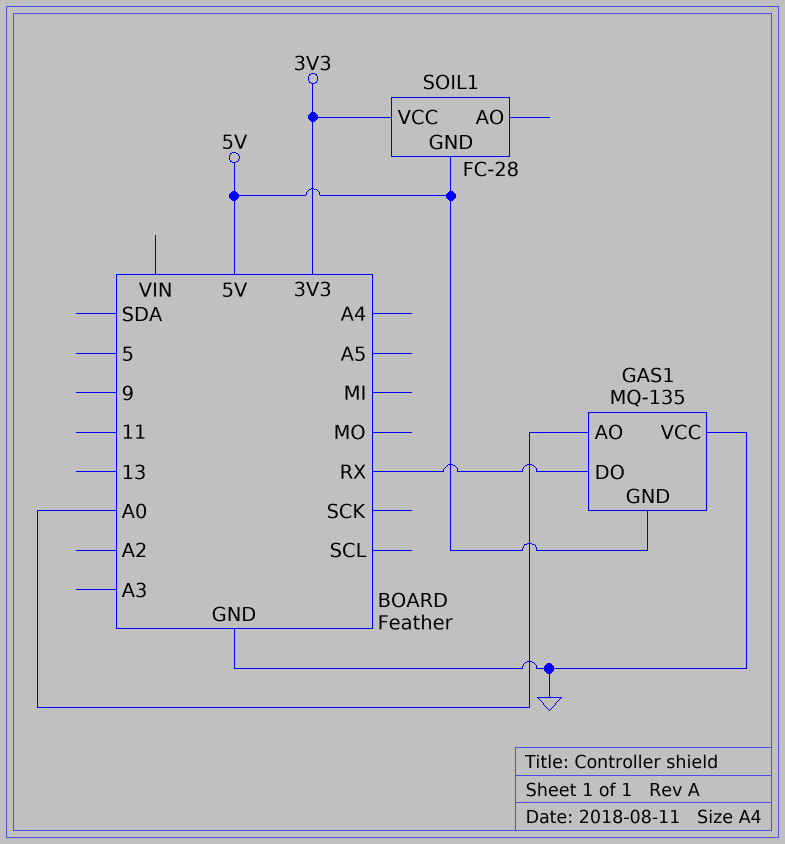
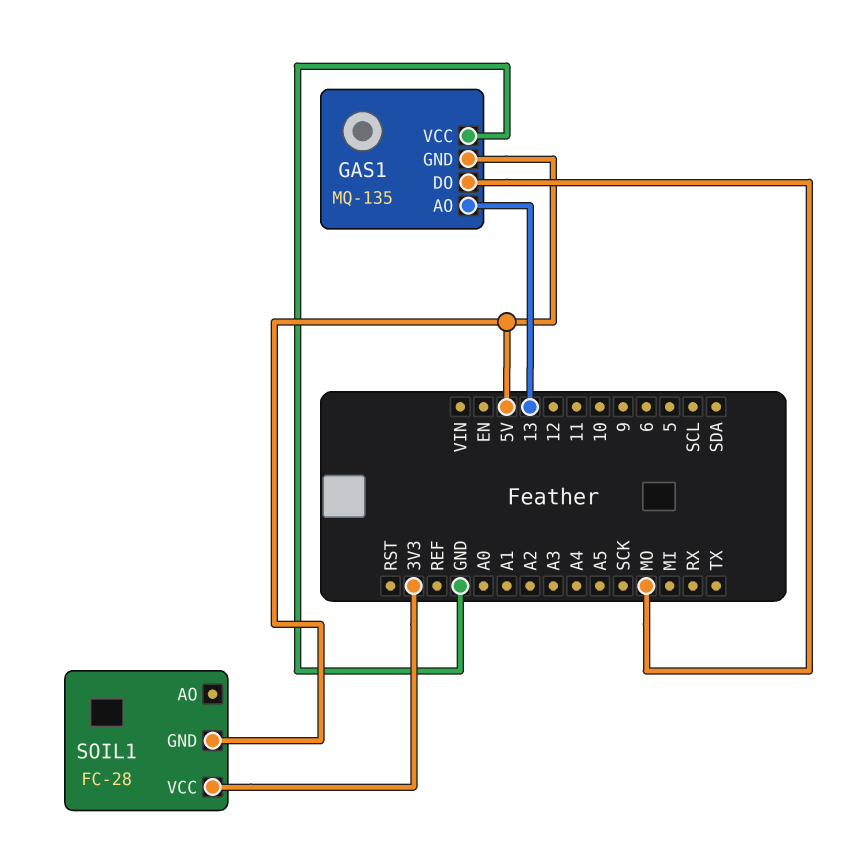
GAS1 pin AO: A0 -> 13
GAS1 pin DO: RX -> MO

